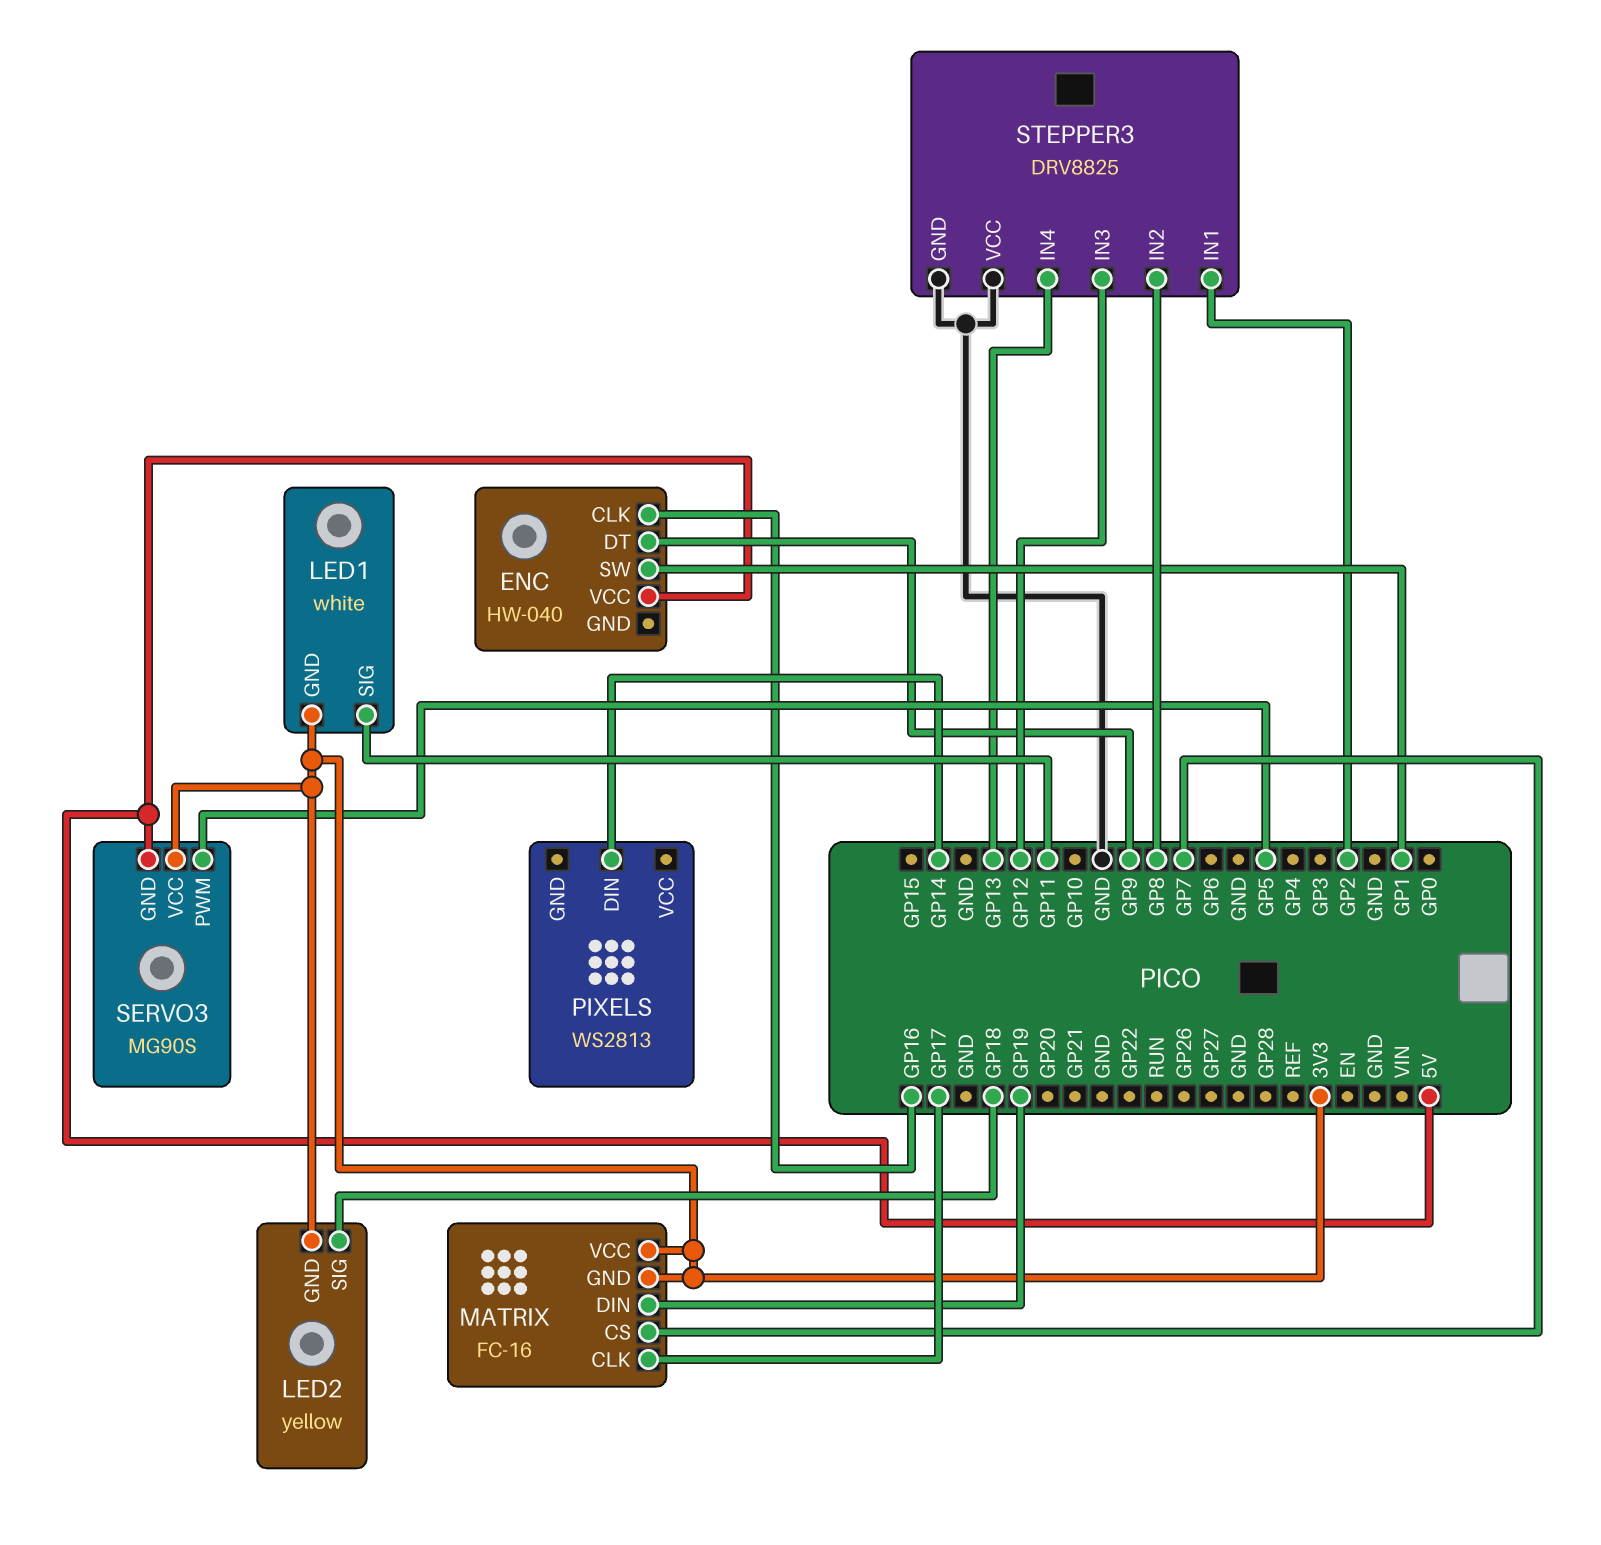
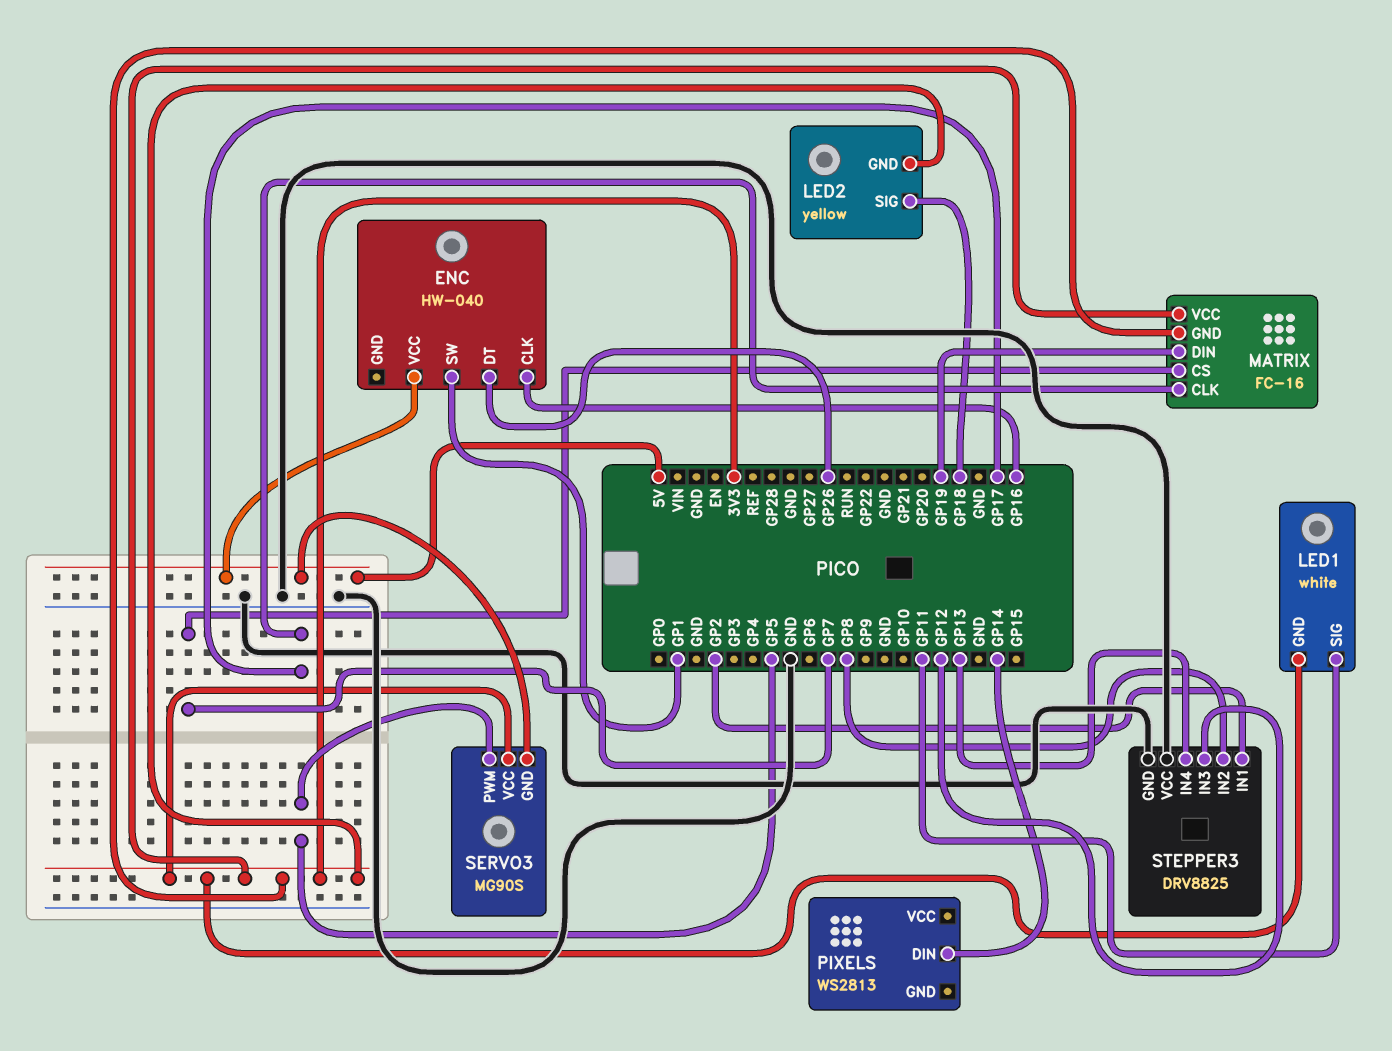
ENC pin DT: GP9 -> GP26

